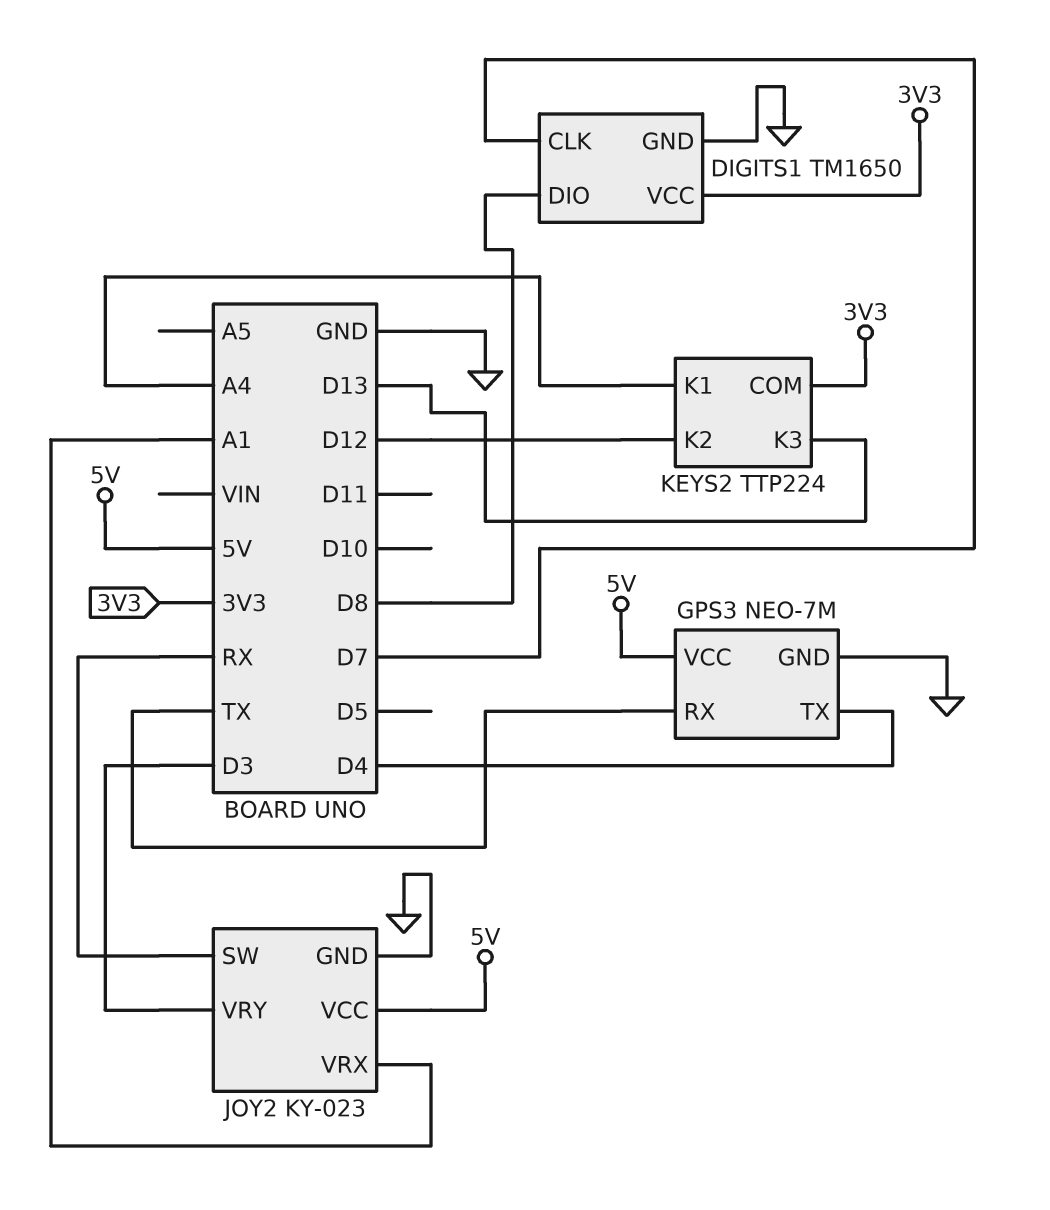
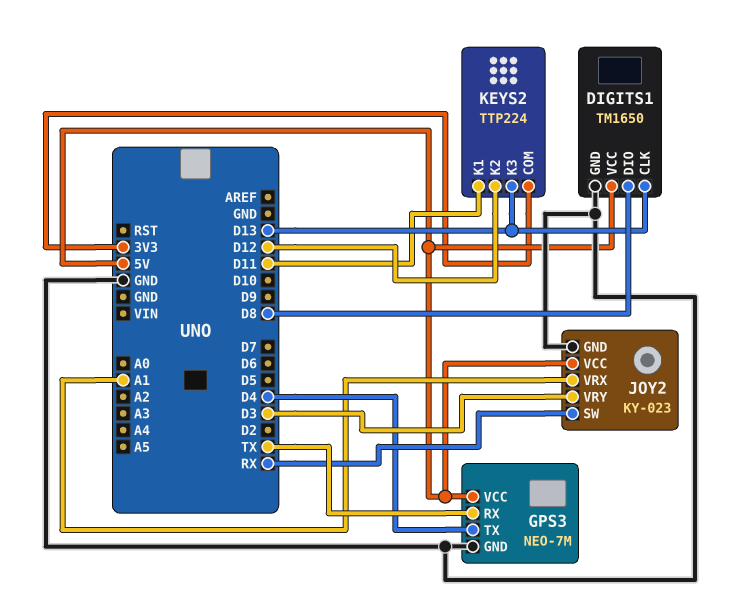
DIGITS1 pin CLK: D7 -> D13
DIGITS1 pin VCC: 3V3 -> 5V
KEYS2 pin K1: A4 -> D11

